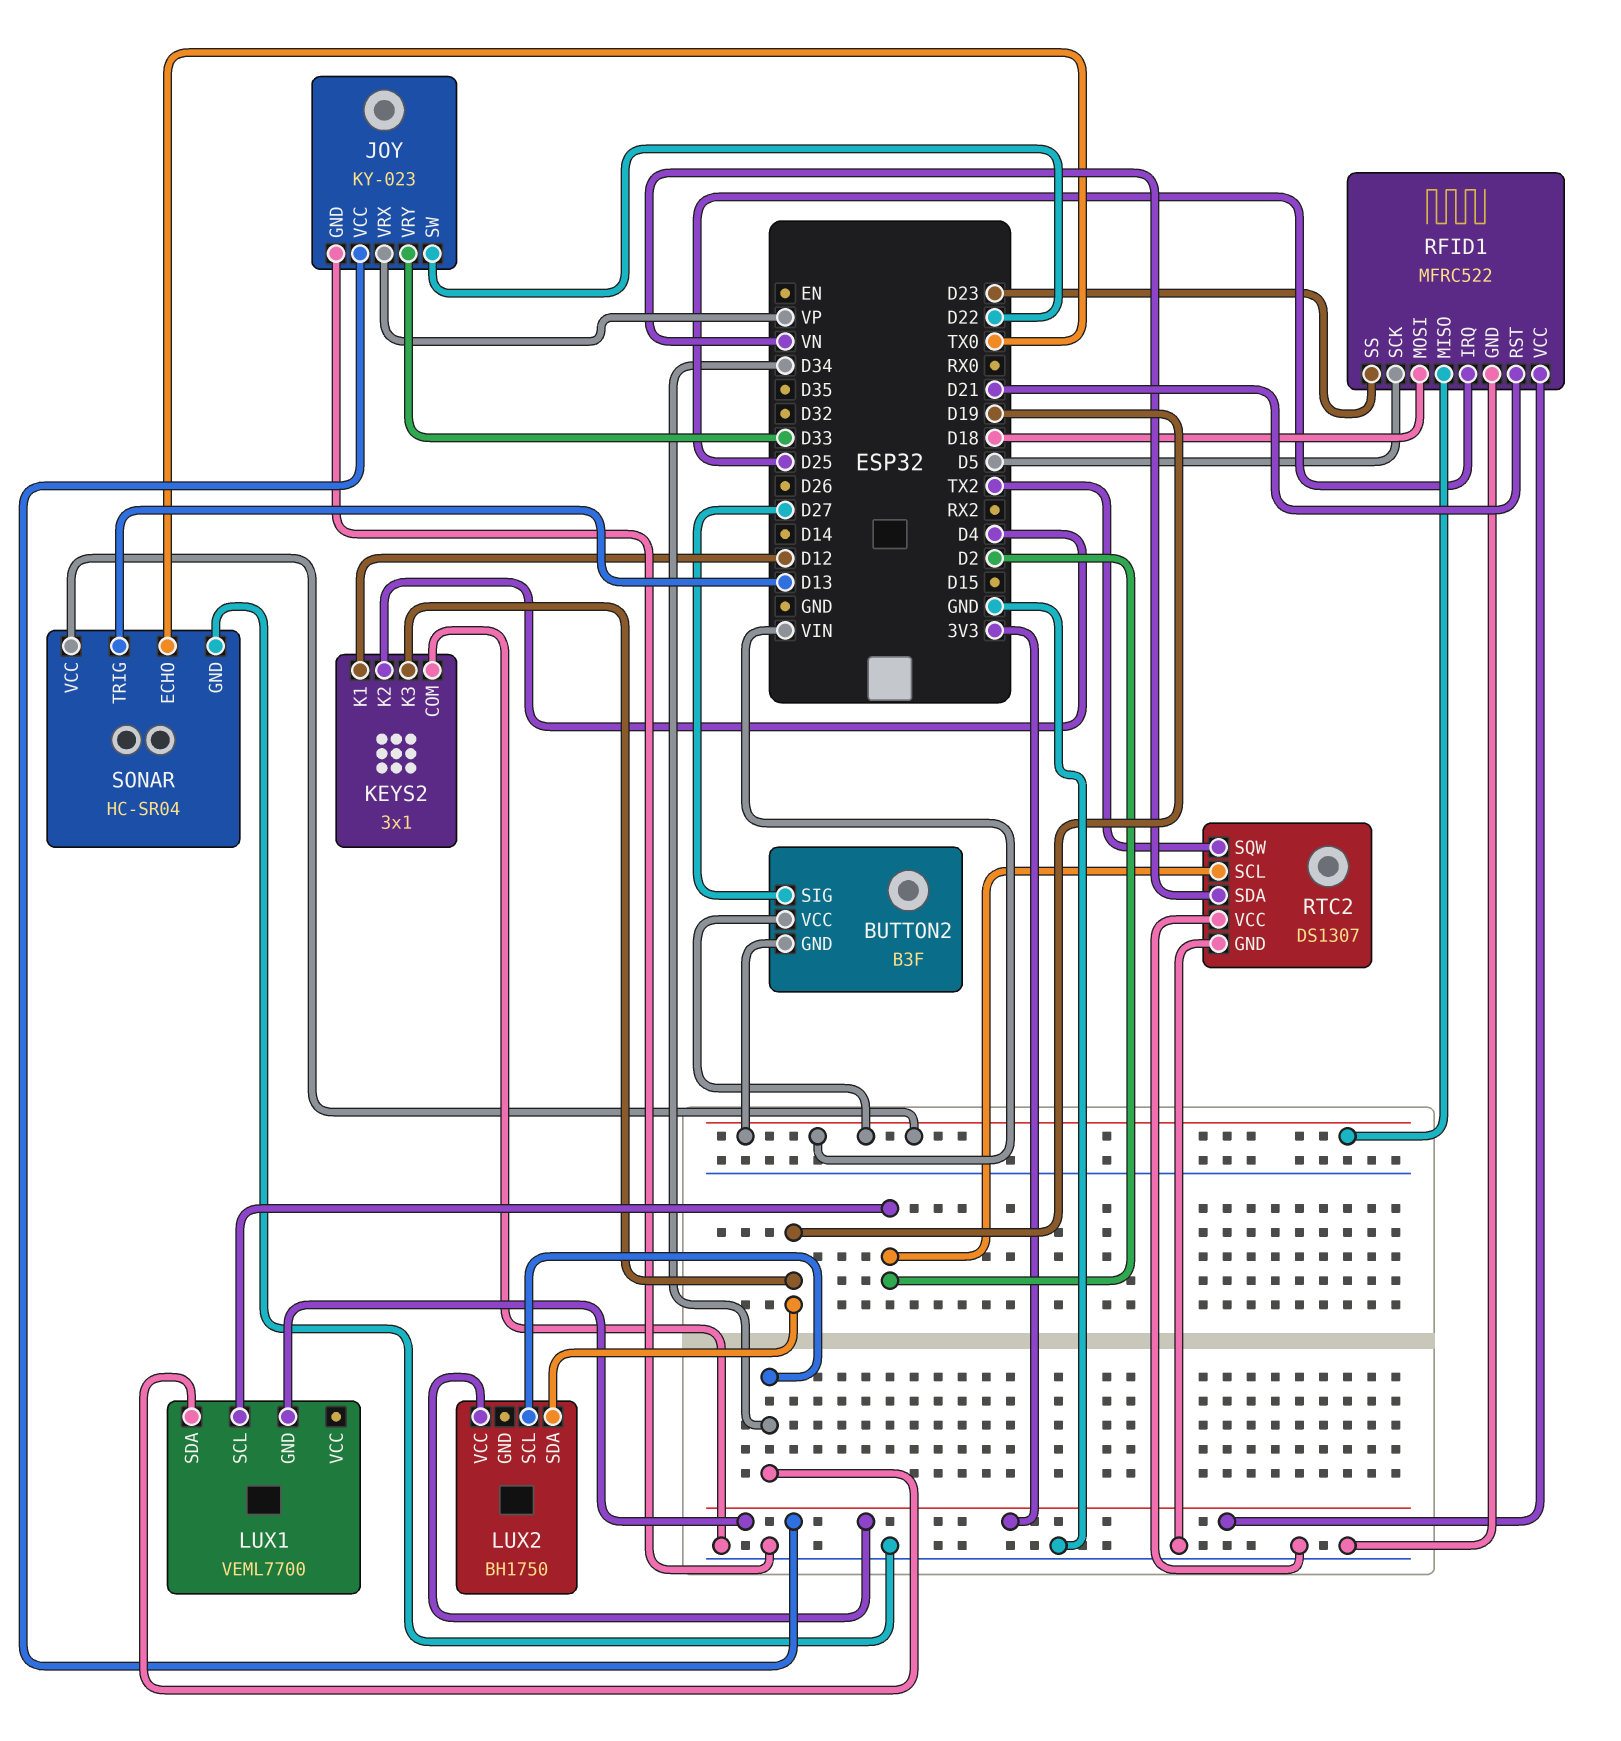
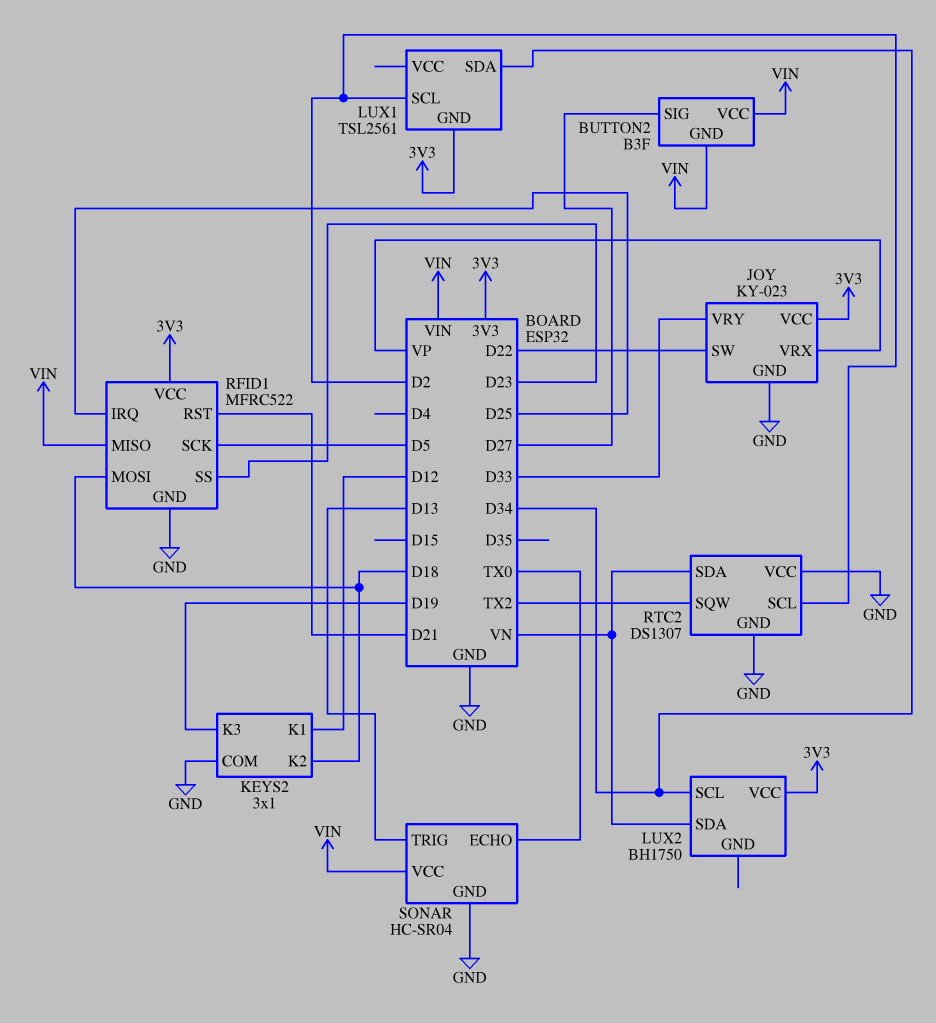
KEYS2 pin K2: D4 -> D18
LUX1: VEML7700 -> TSL2561
LUX2 pin SDA: D19 -> VN

